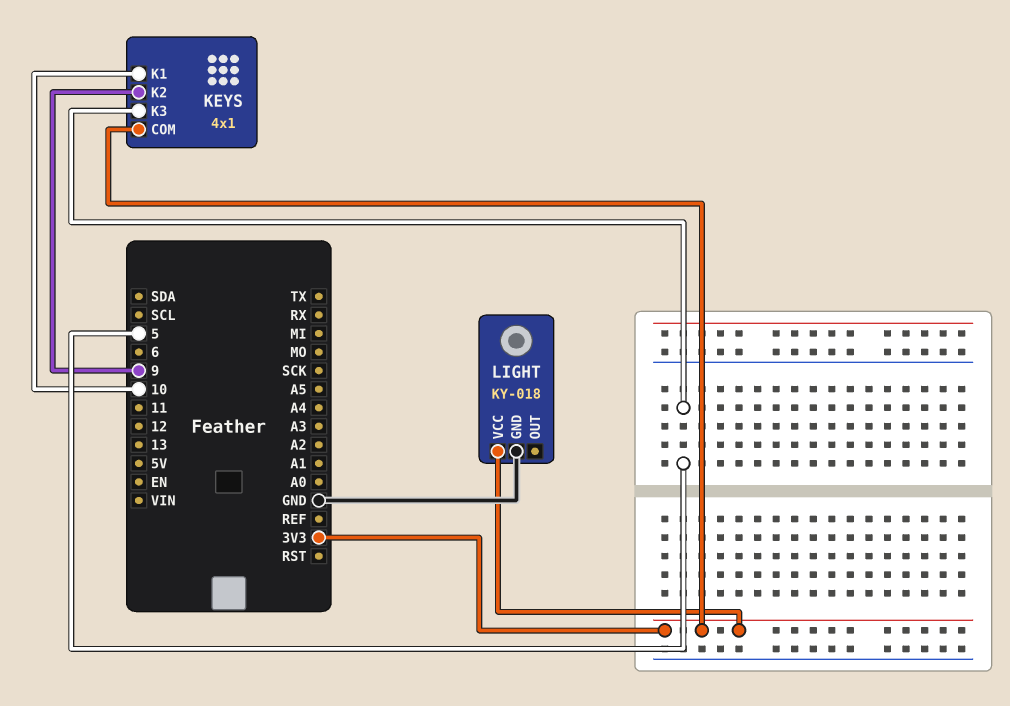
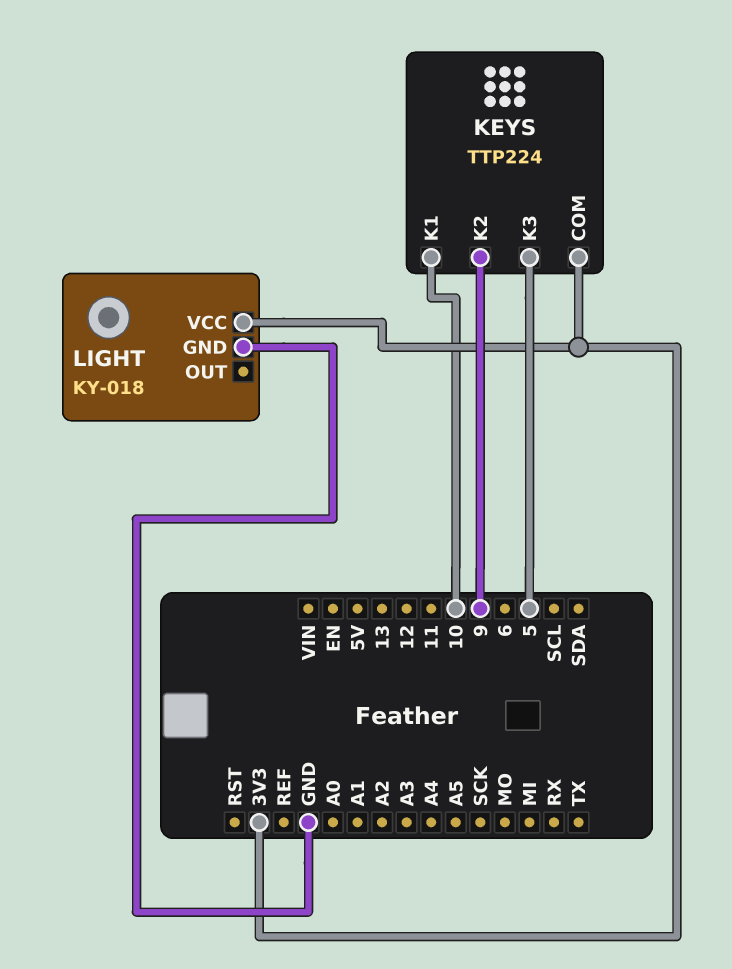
KEYS: 4x1 -> TTP224

